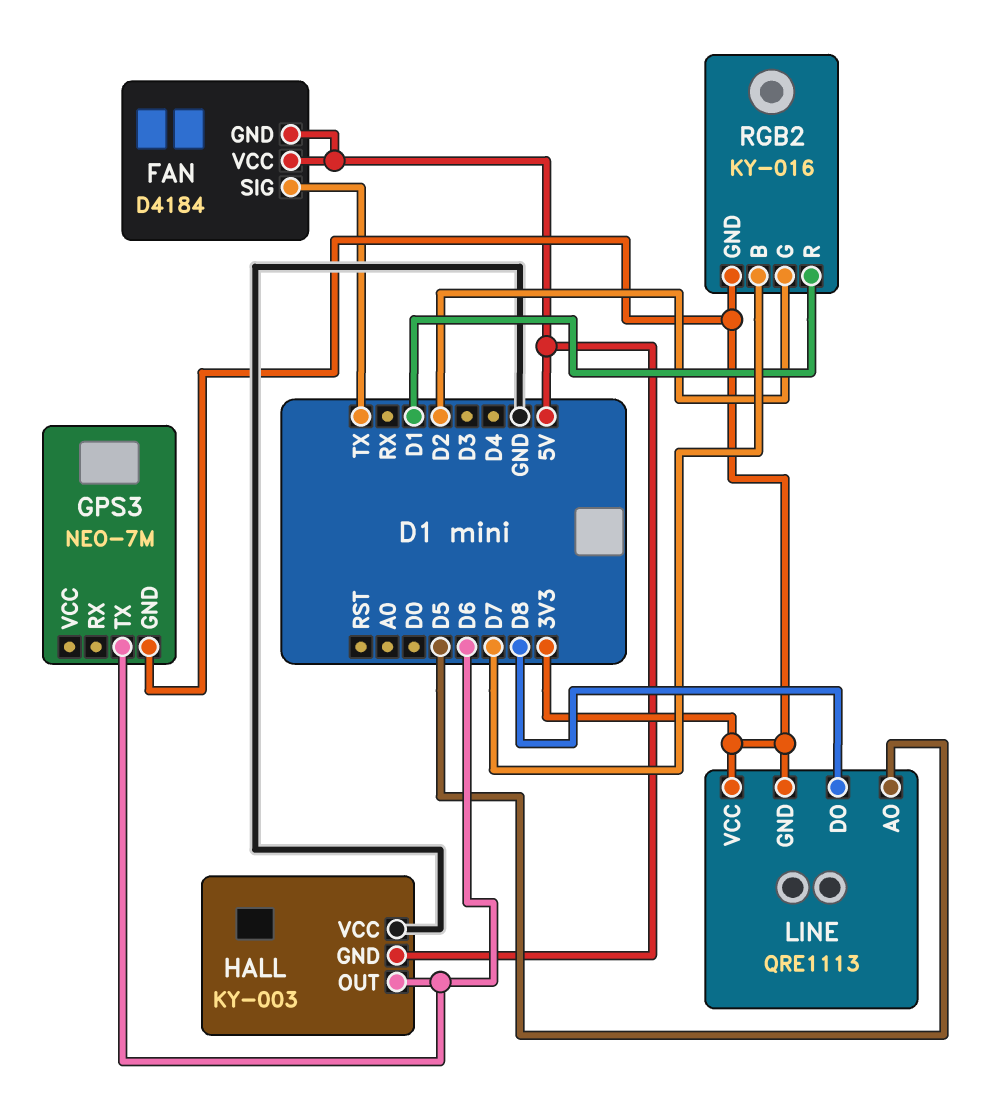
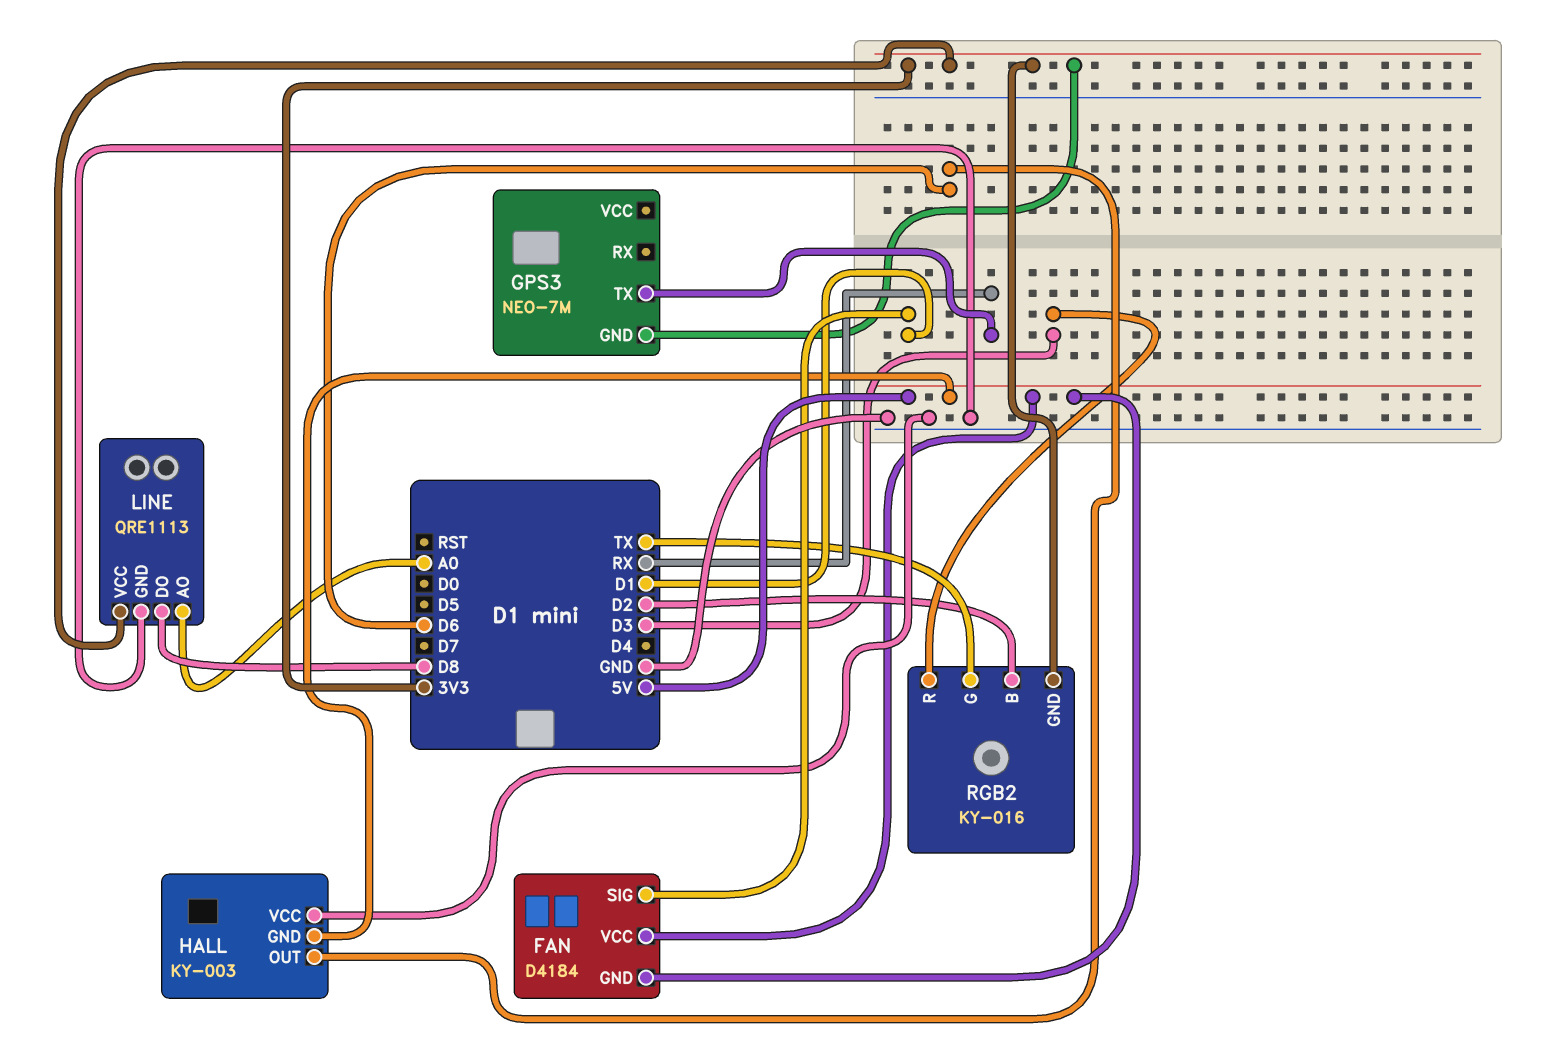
FAN pin SIG: TX -> D1
GPS3 pin TX: D6 -> RX
LINE pin AO: D5 -> A0
LINE pin GND: 3V3 -> GND
RGB2 pin B: D7 -> D2
RGB2 pin G: D2 -> TX
RGB2 pin R: D1 -> D3

